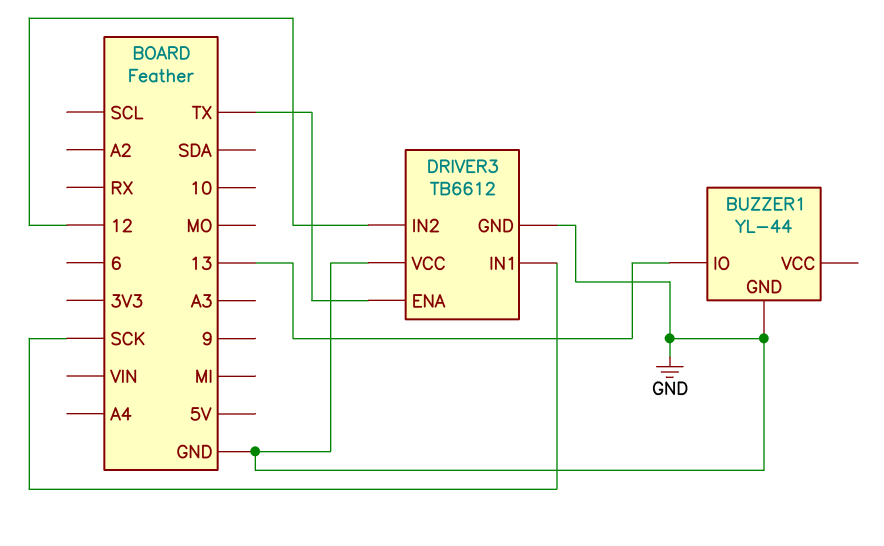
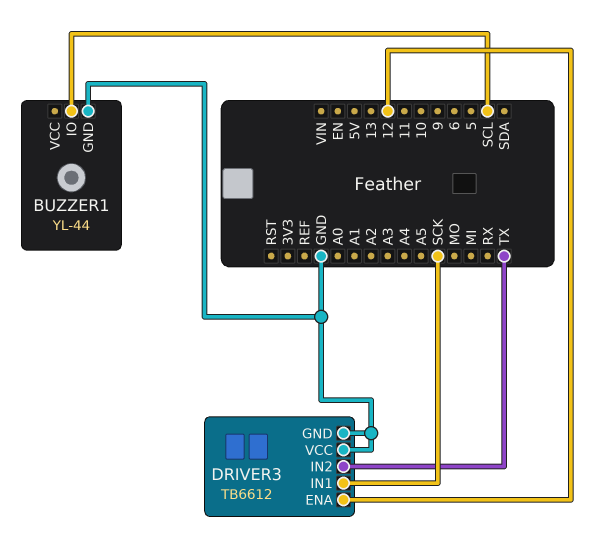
BUZZER1 pin IO: 13 -> SCL
DRIVER3 pin ENA: TX -> 12
DRIVER3 pin IN2: 12 -> TX

